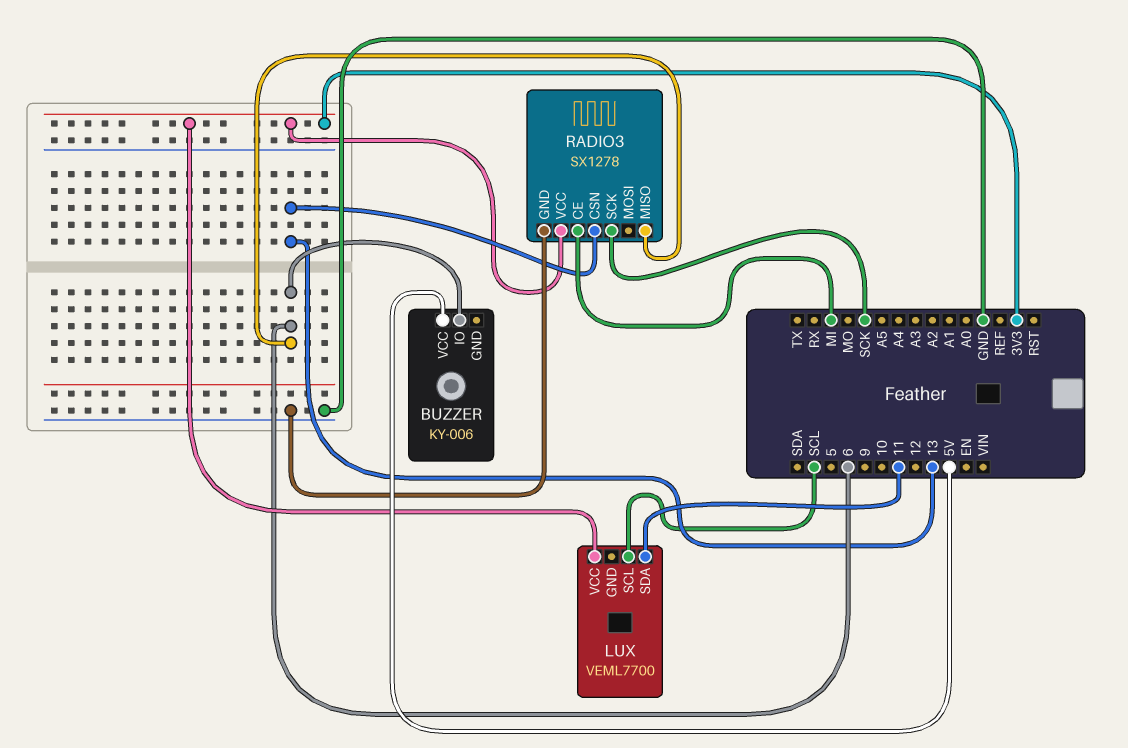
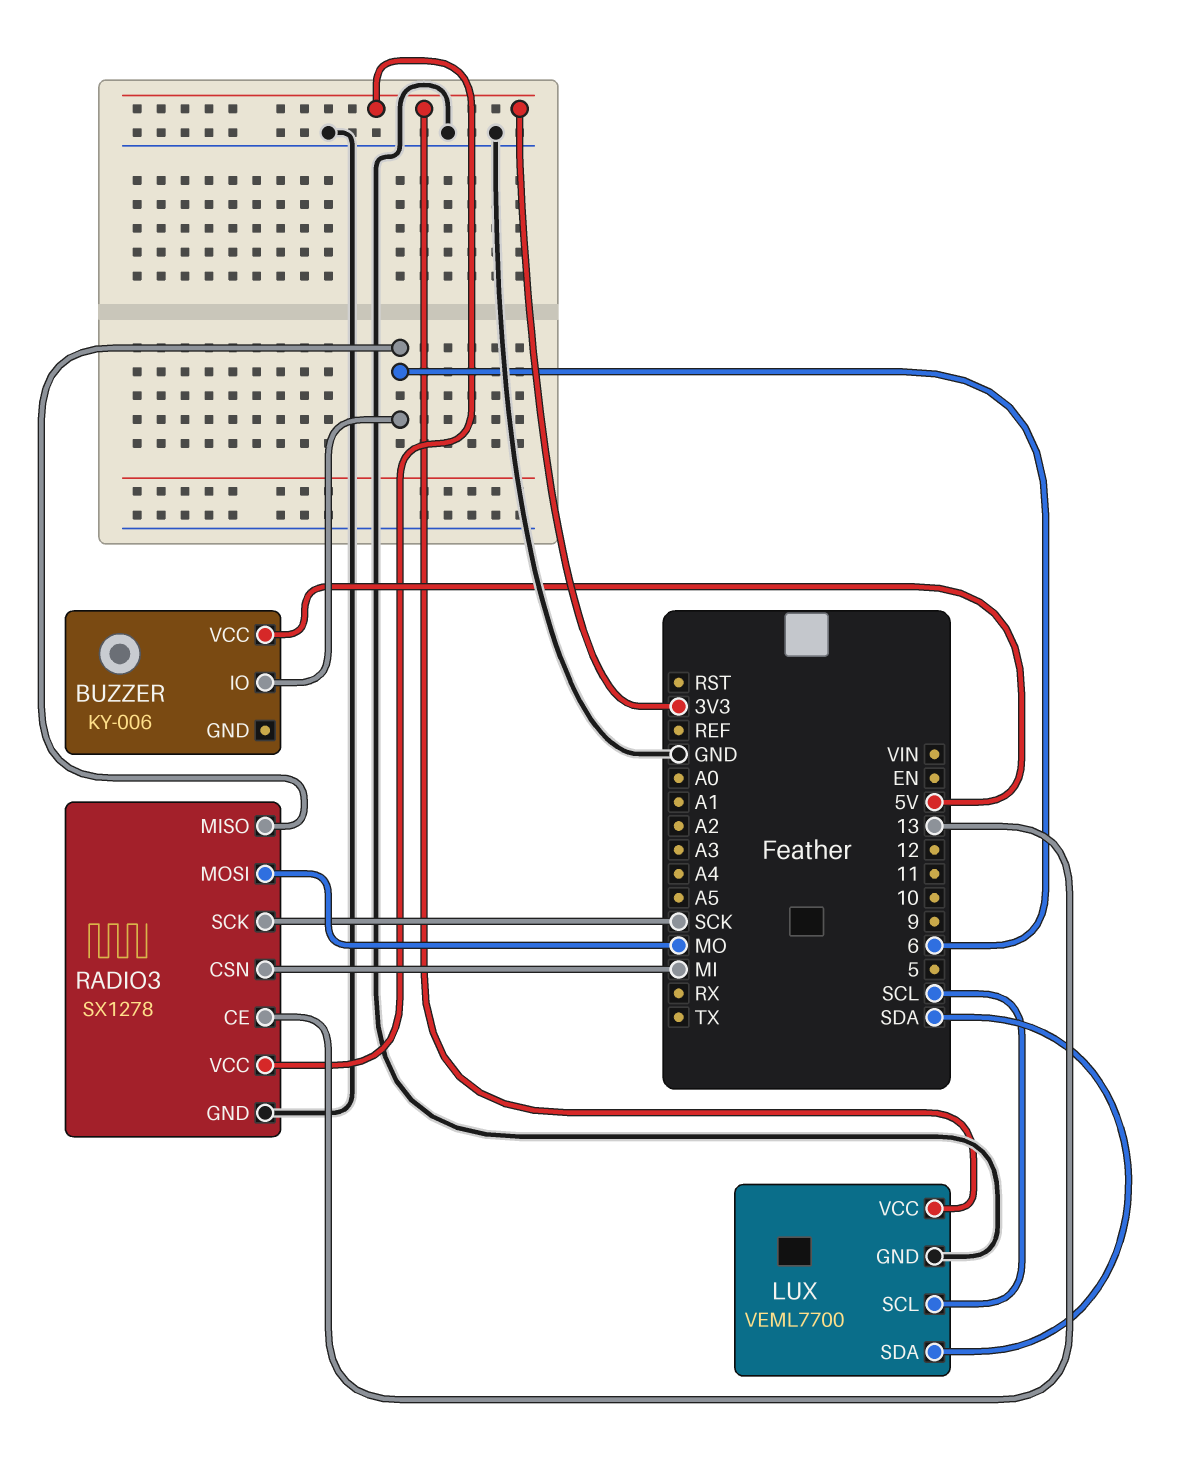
LUX pin GND: none -> GND
LUX pin SDA: 11 -> SDA
RADIO3 pin CE: MI -> 13
RADIO3 pin CSN: 13 -> MI
RADIO3 pin MOSI: none -> MO

